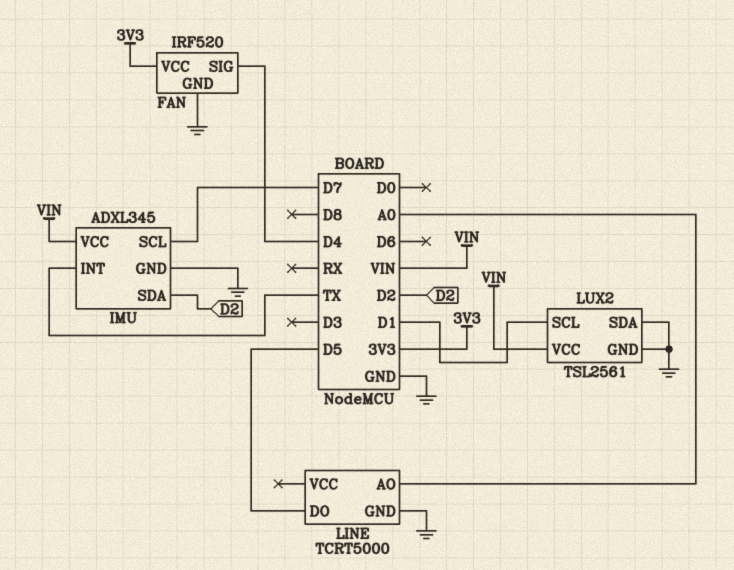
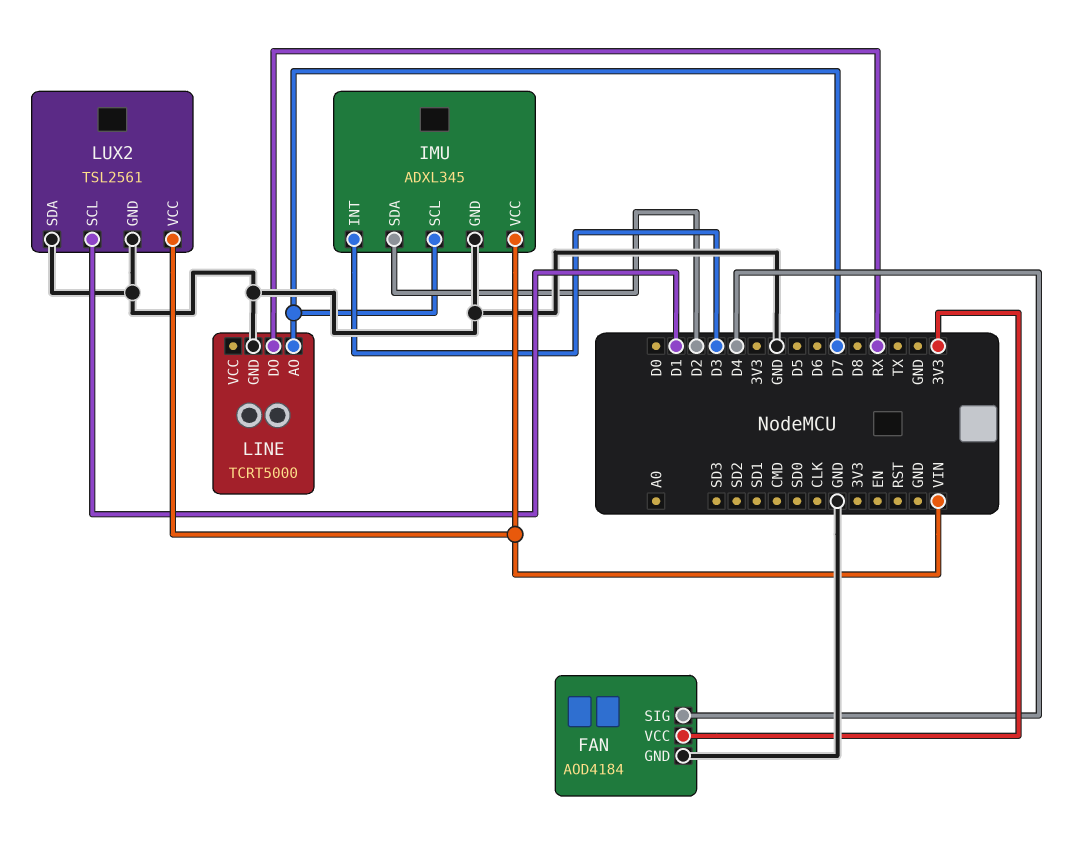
FAN: IRF520 -> AOD4184
IMU pin INT: TX -> D3
LINE pin AO: A0 -> D7
LINE pin DO: D5 -> RX

